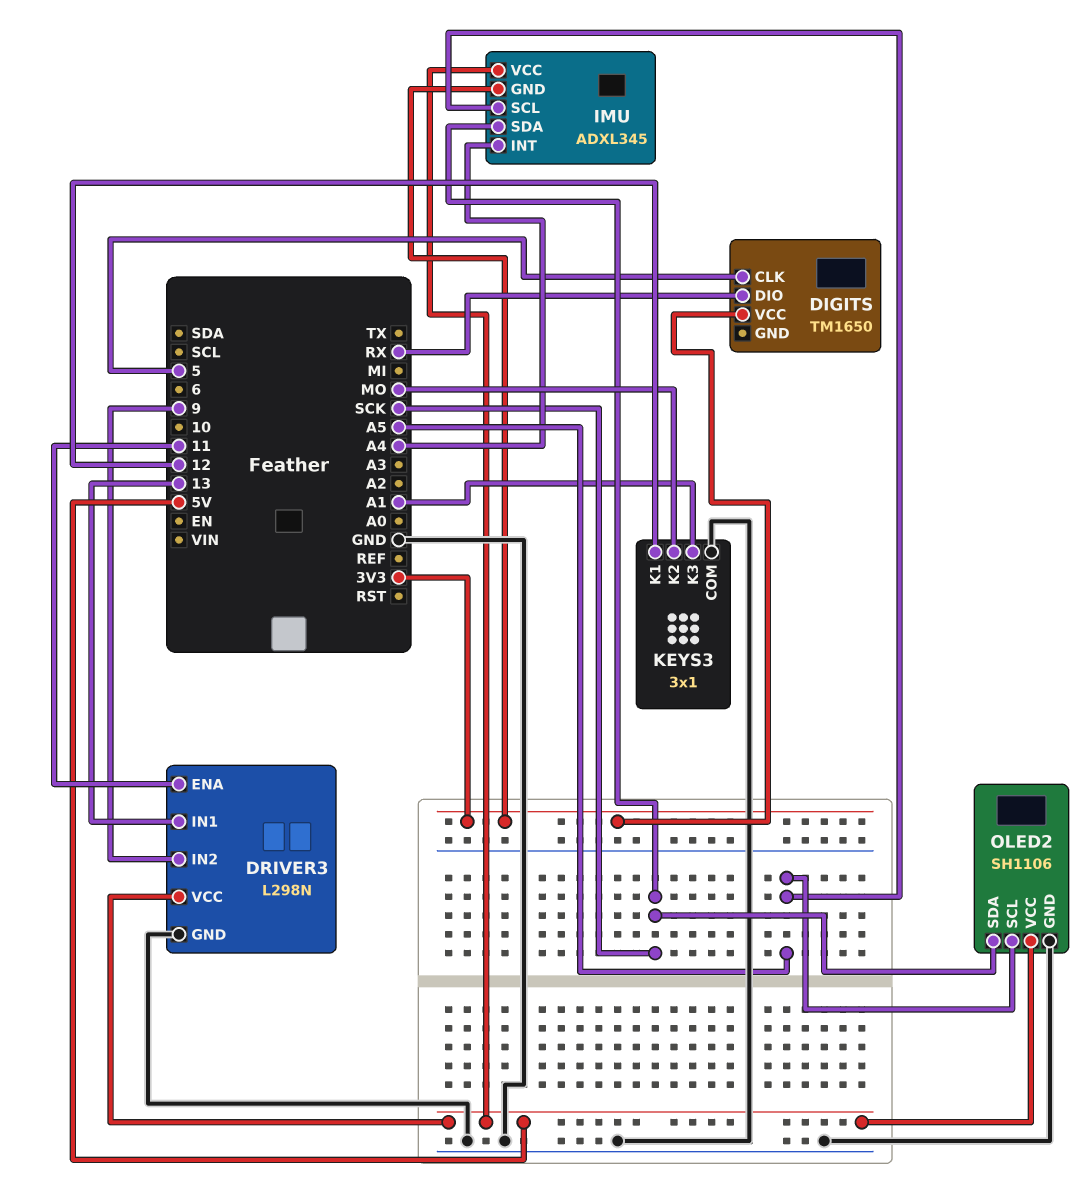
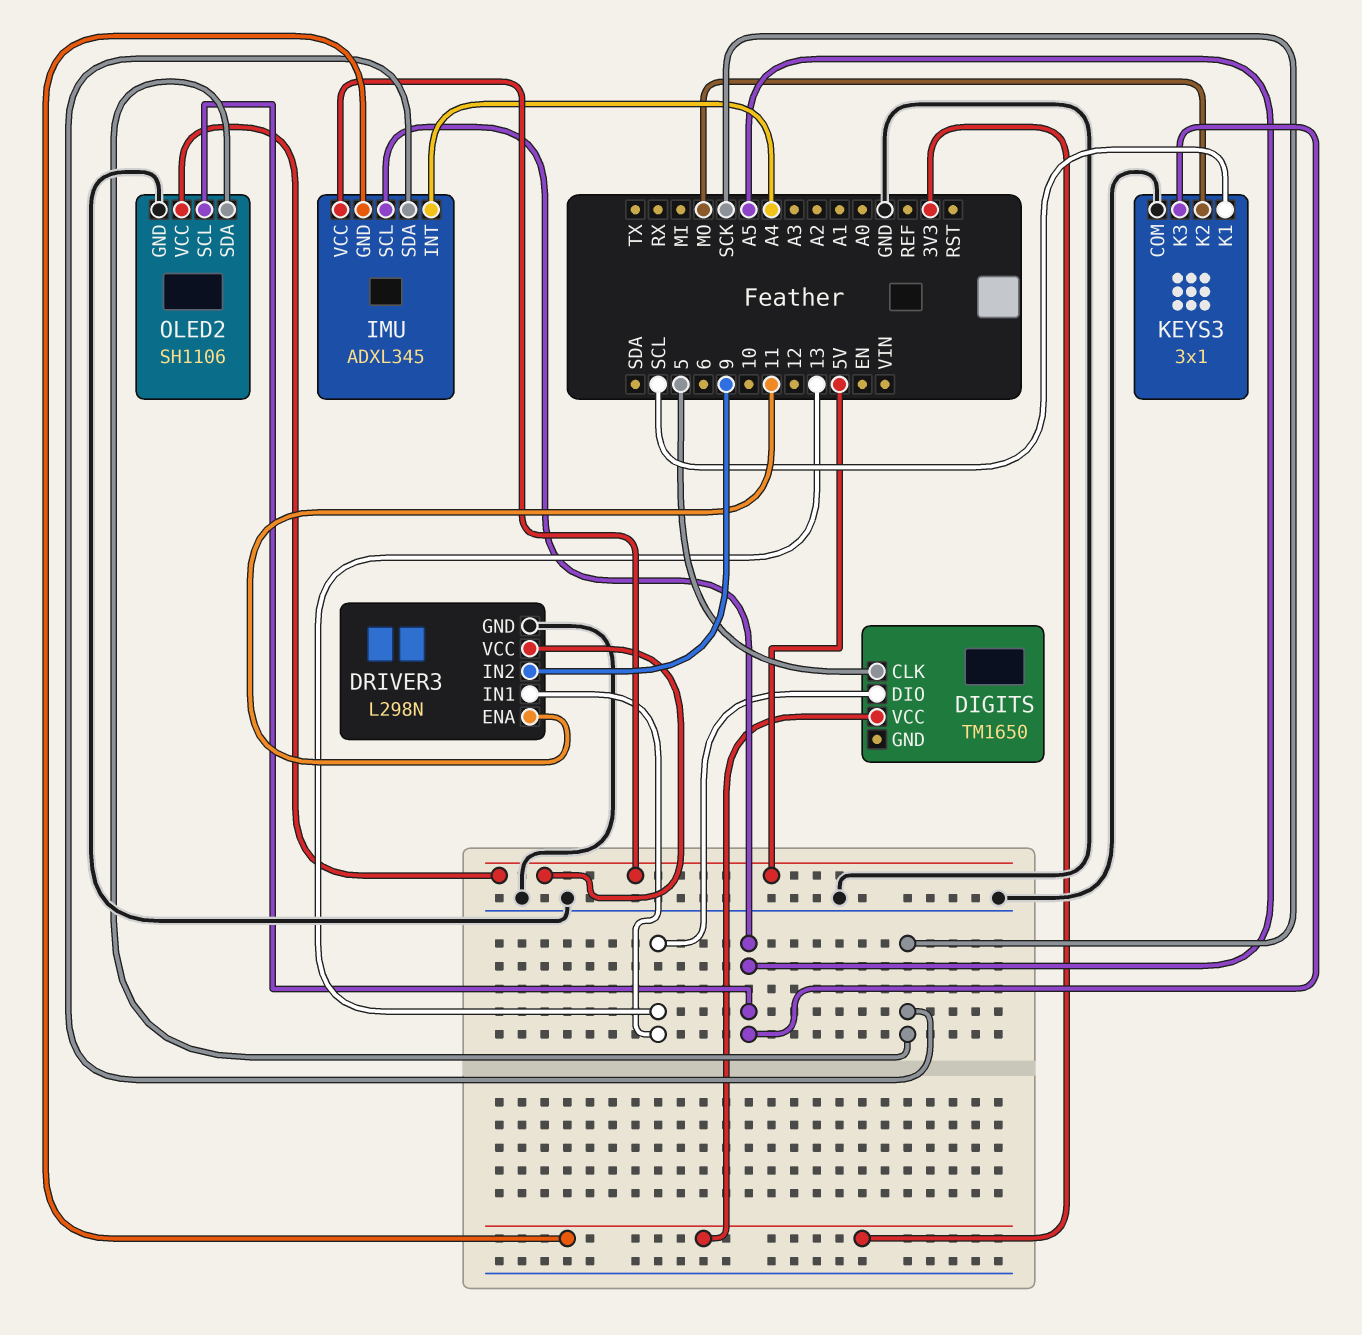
DIGITS pin DIO: RX -> 13
KEYS3 pin K1: 12 -> SCL
KEYS3 pin K3: A1 -> A5

